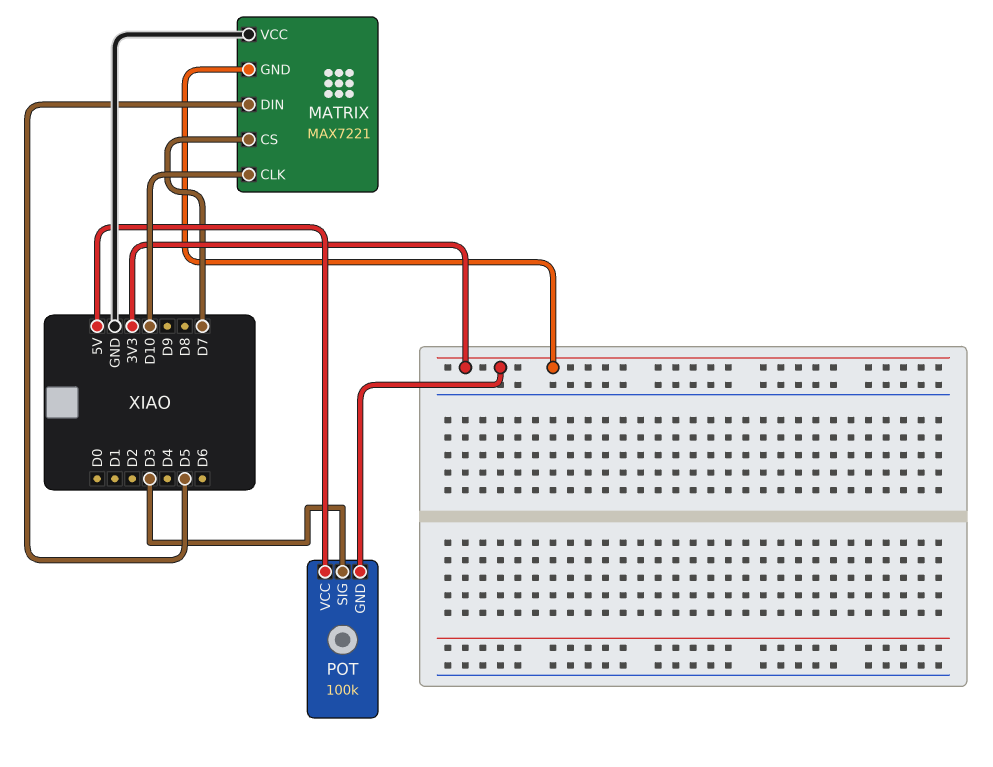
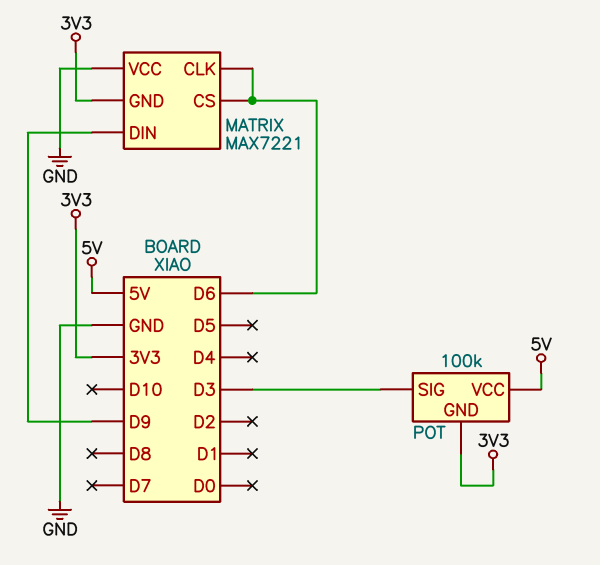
MATRIX pin CLK: D10 -> D6
MATRIX pin CS: D7 -> D6
MATRIX pin DIN: D5 -> D9

